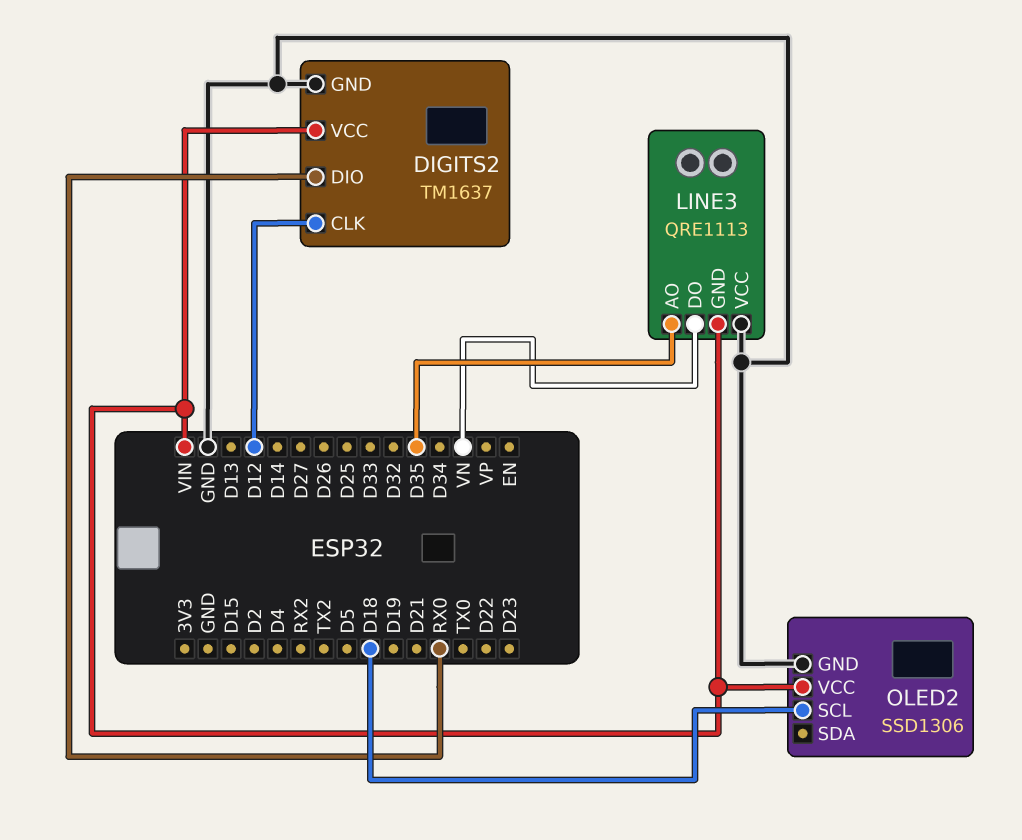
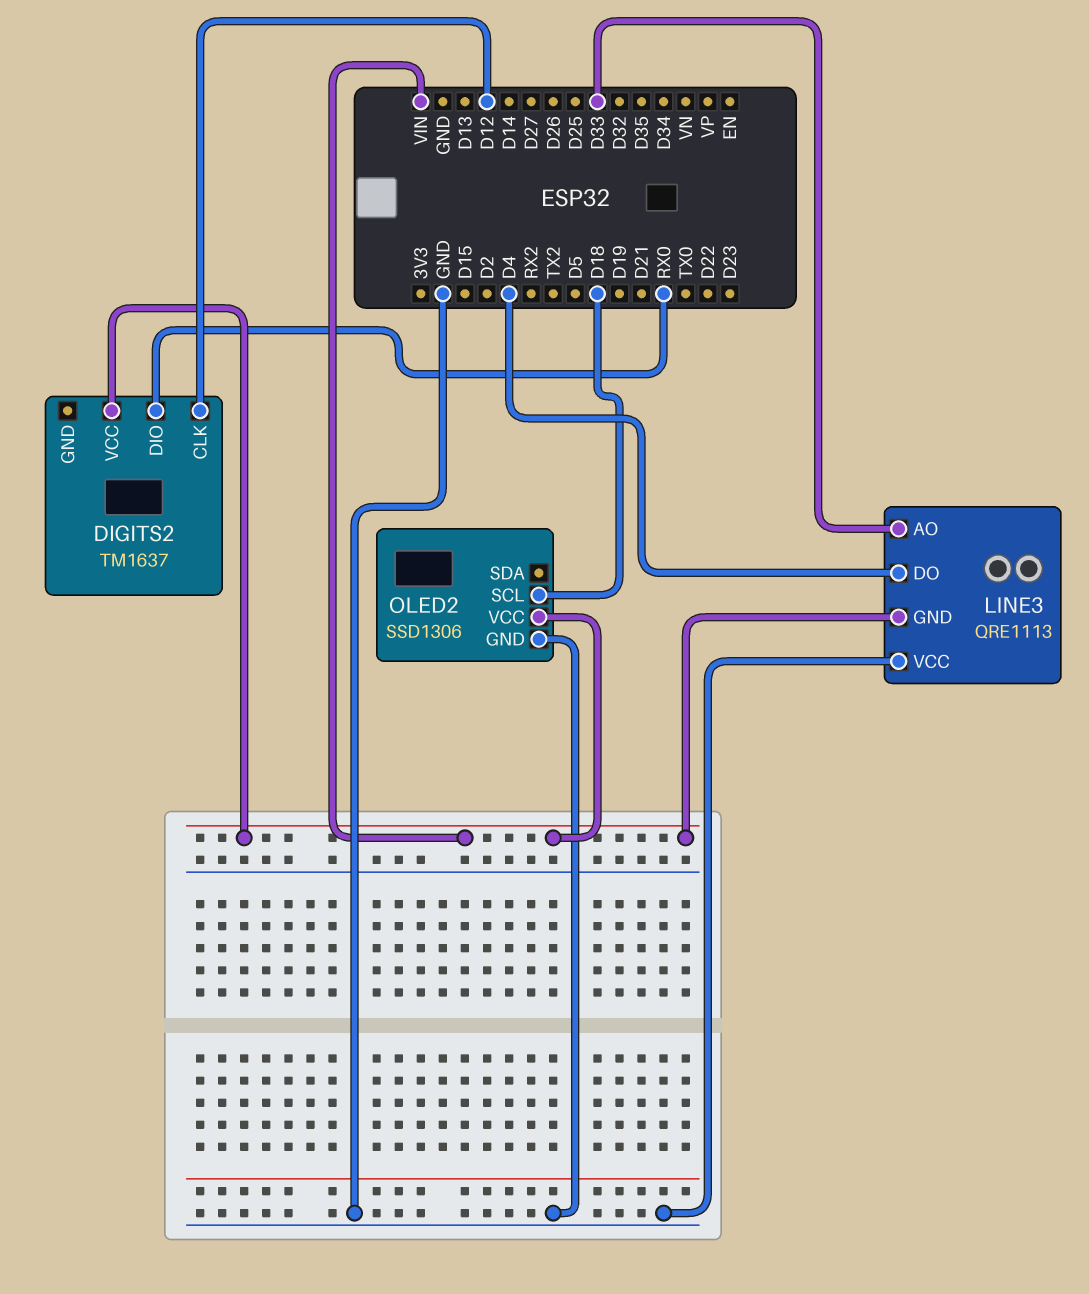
DIGITS2 pin GND: GND -> none
LINE3 pin AO: D35 -> D33
LINE3 pin DO: VN -> D4

